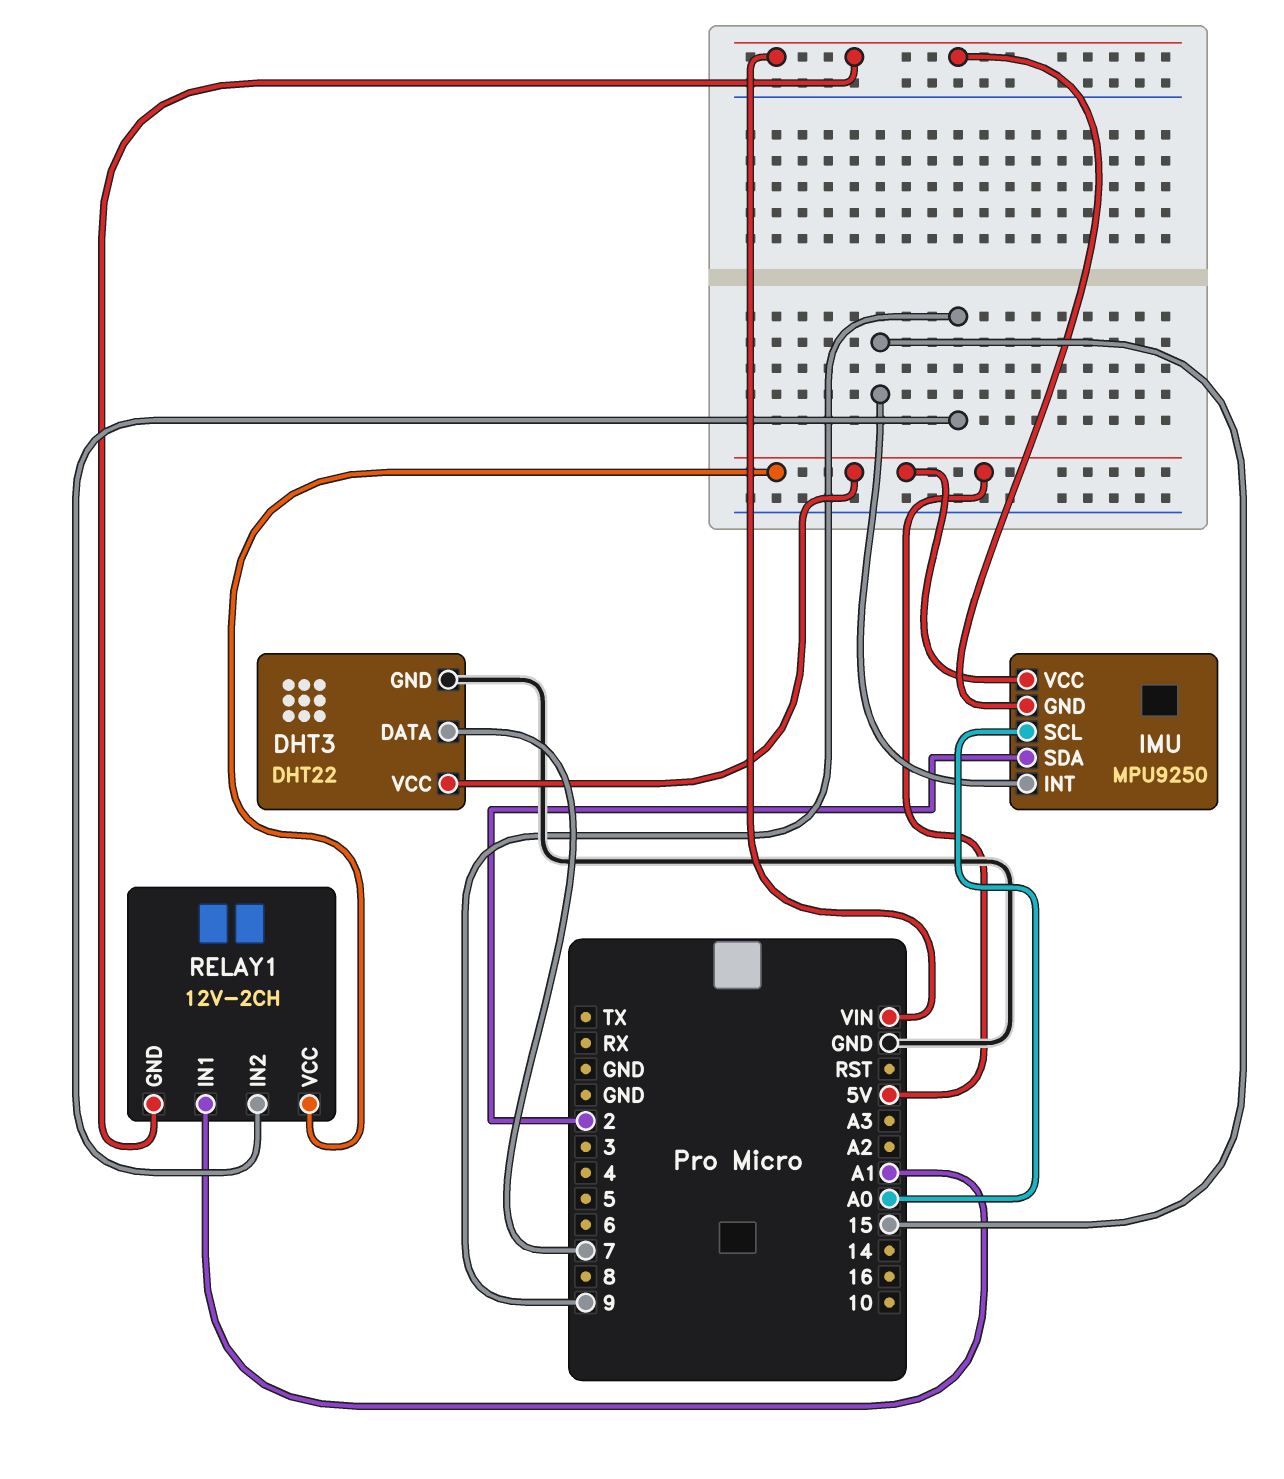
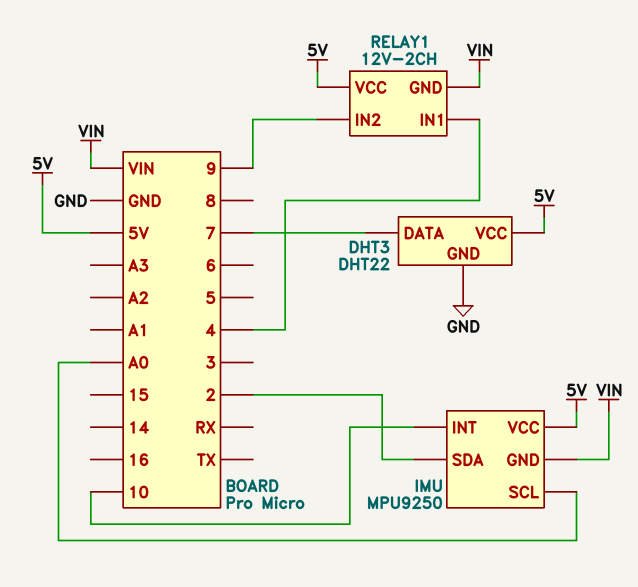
IMU pin INT: 15 -> 10
RELAY1 pin IN1: A1 -> 4

